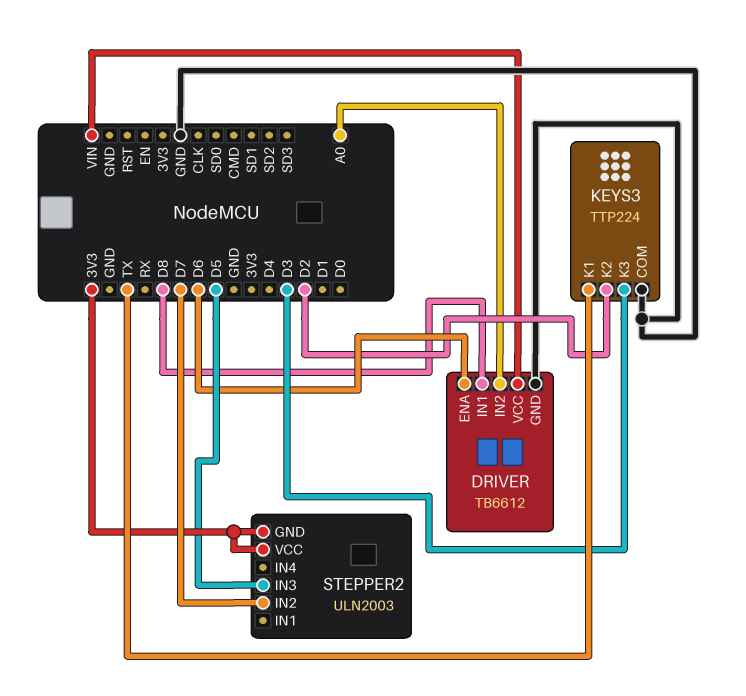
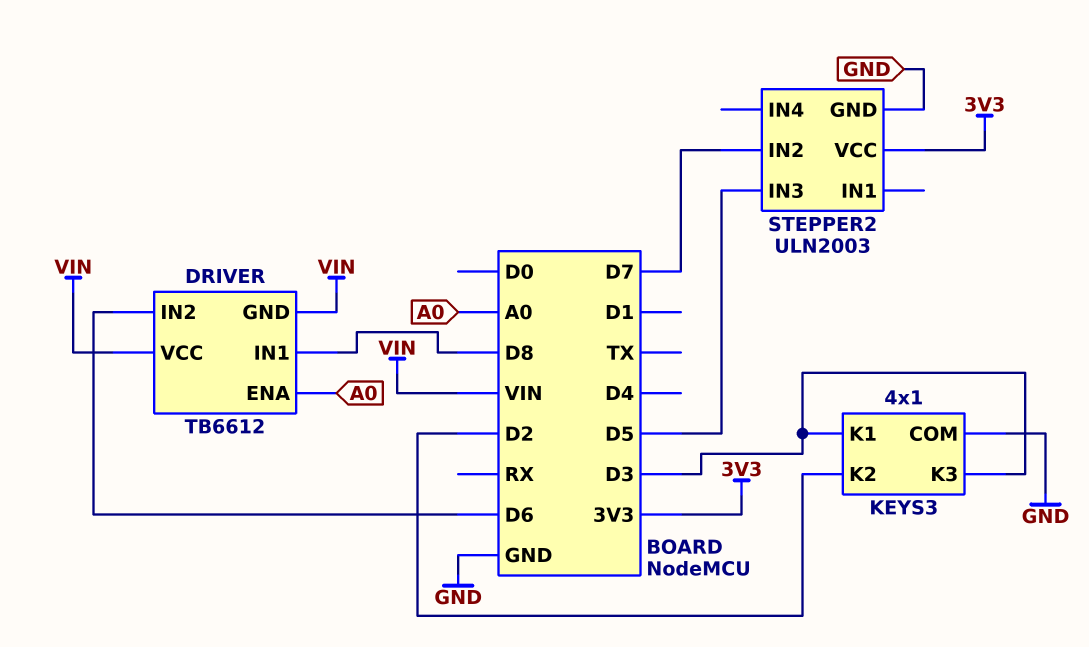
DRIVER pin ENA: D6 -> A0
DRIVER pin GND: GND -> VIN
DRIVER pin IN2: A0 -> D6
KEYS3: TTP224 -> 4x1
KEYS3 pin K1: TX -> D3
STEPPER2 pin GND: 3V3 -> GND

